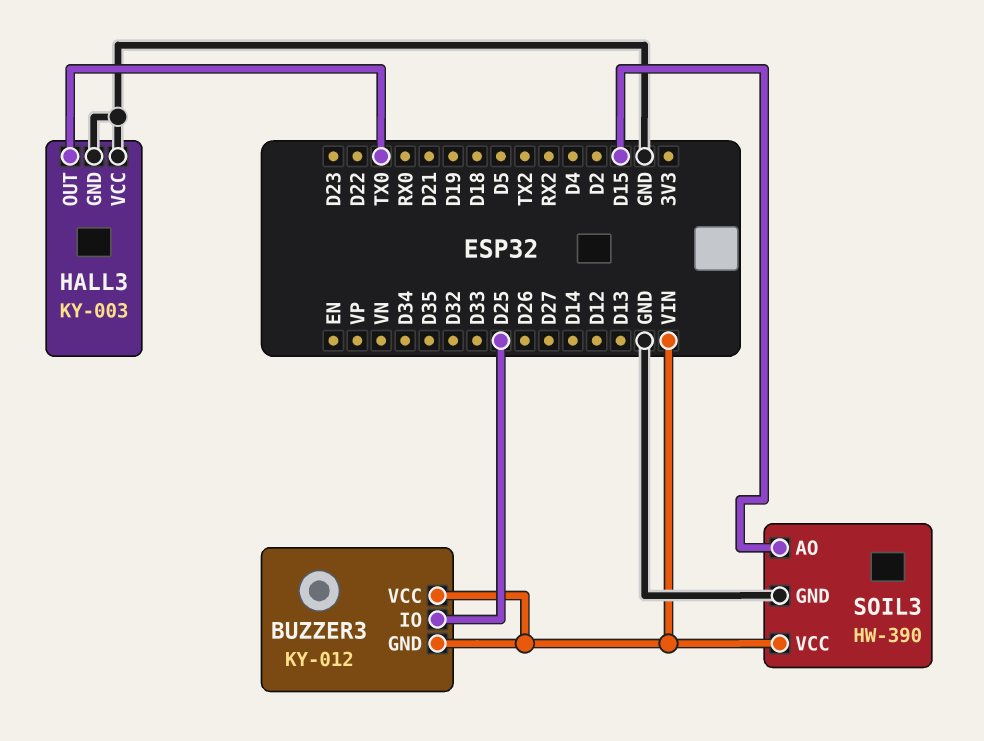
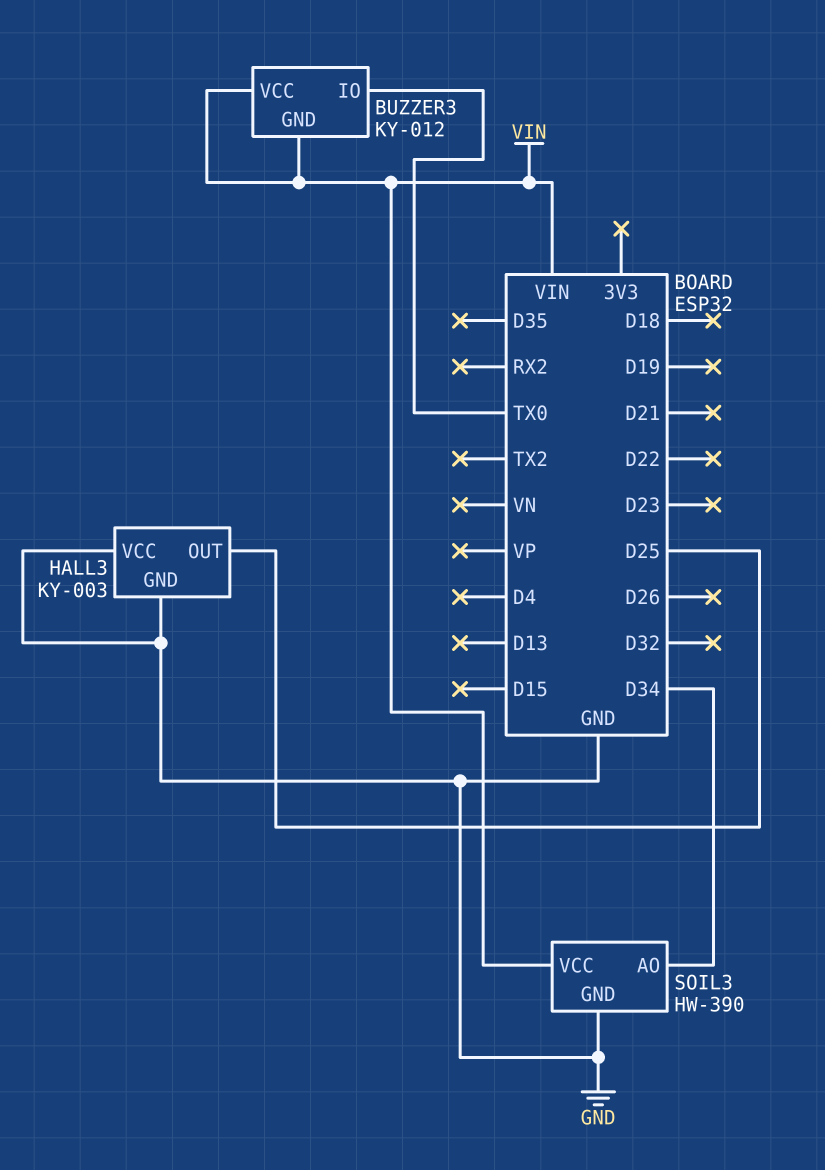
BUZZER3 pin IO: D25 -> TX0
HALL3 pin OUT: TX0 -> D25
SOIL3 pin AO: D15 -> D34

